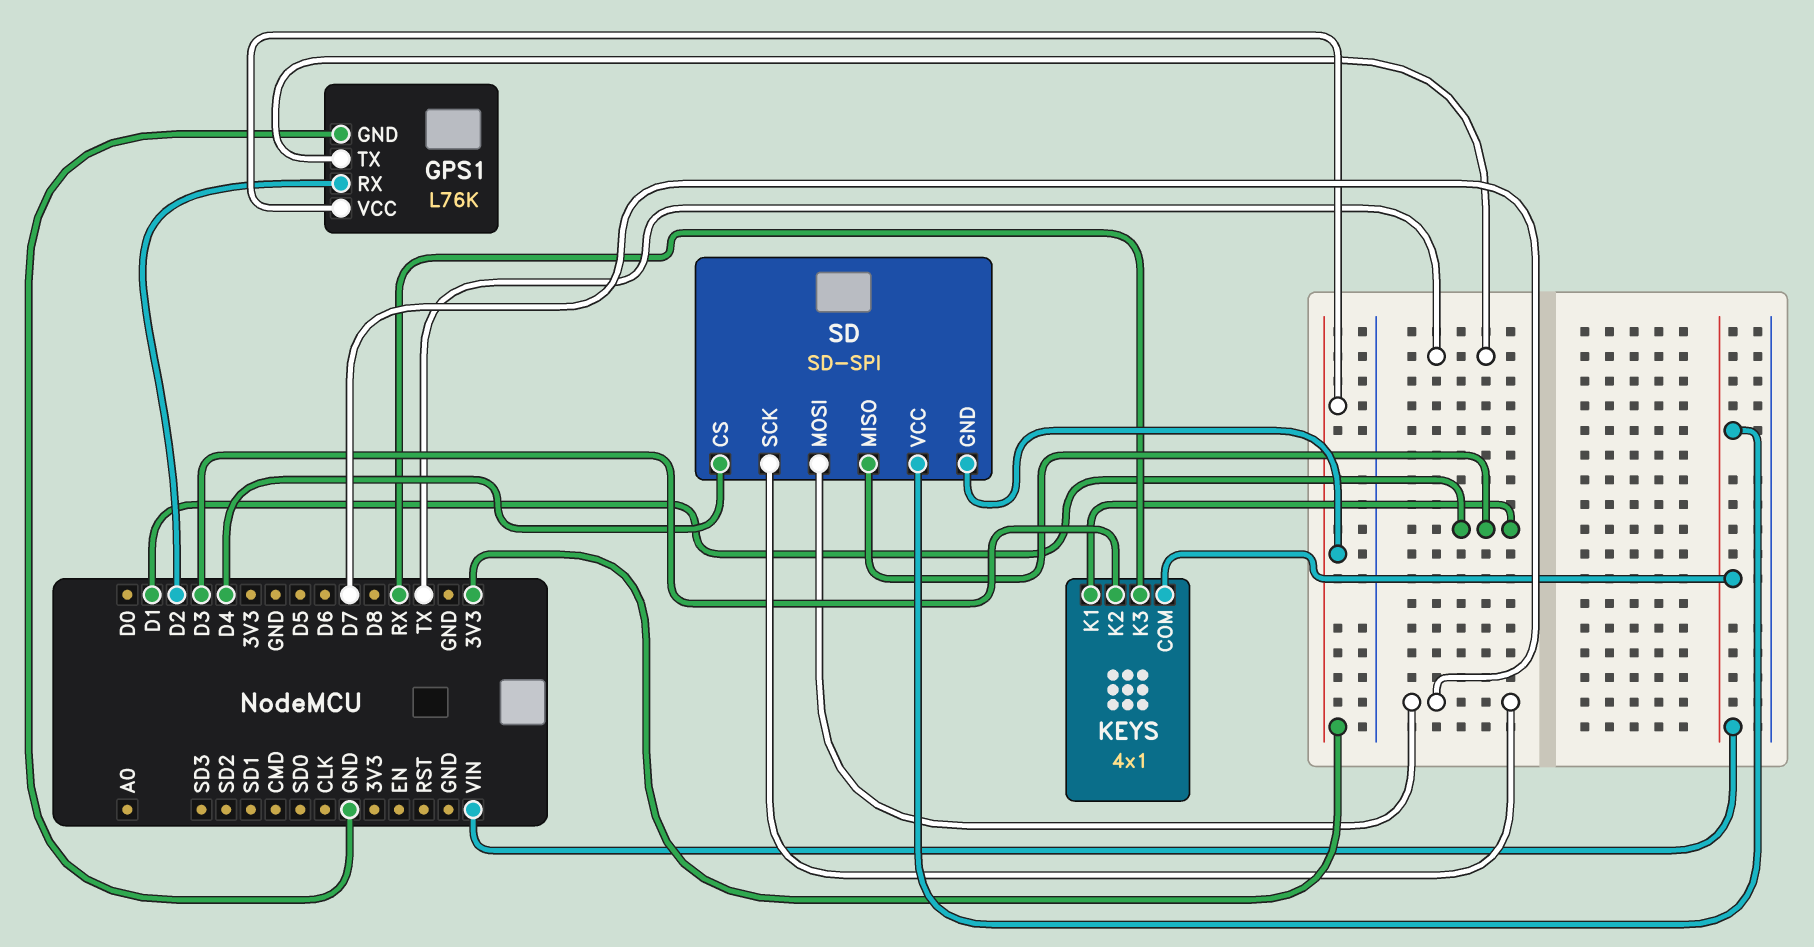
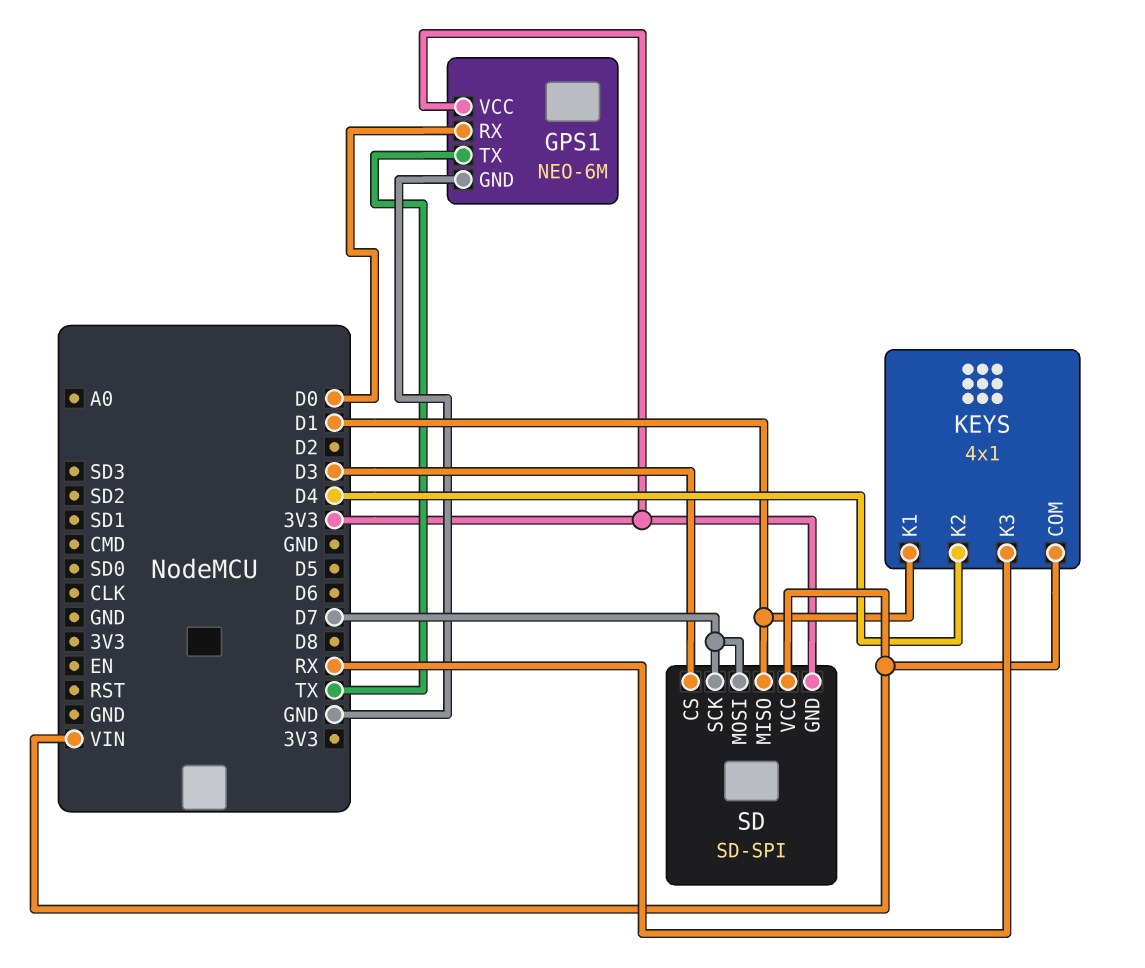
GPS1: L76K -> NEO-6M
GPS1 pin RX: D2 -> D0
KEYS pin K2: D3 -> D4
SD pin CS: D4 -> D3

